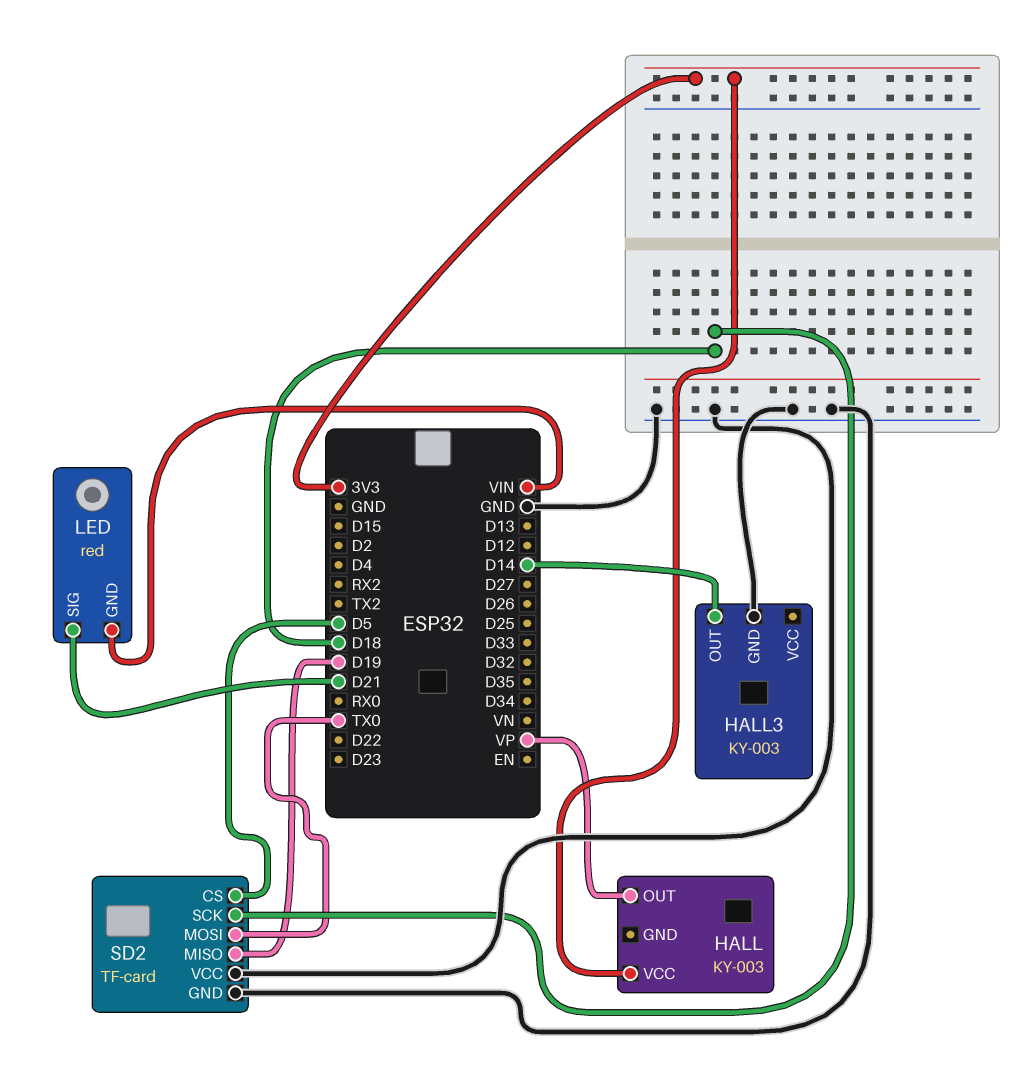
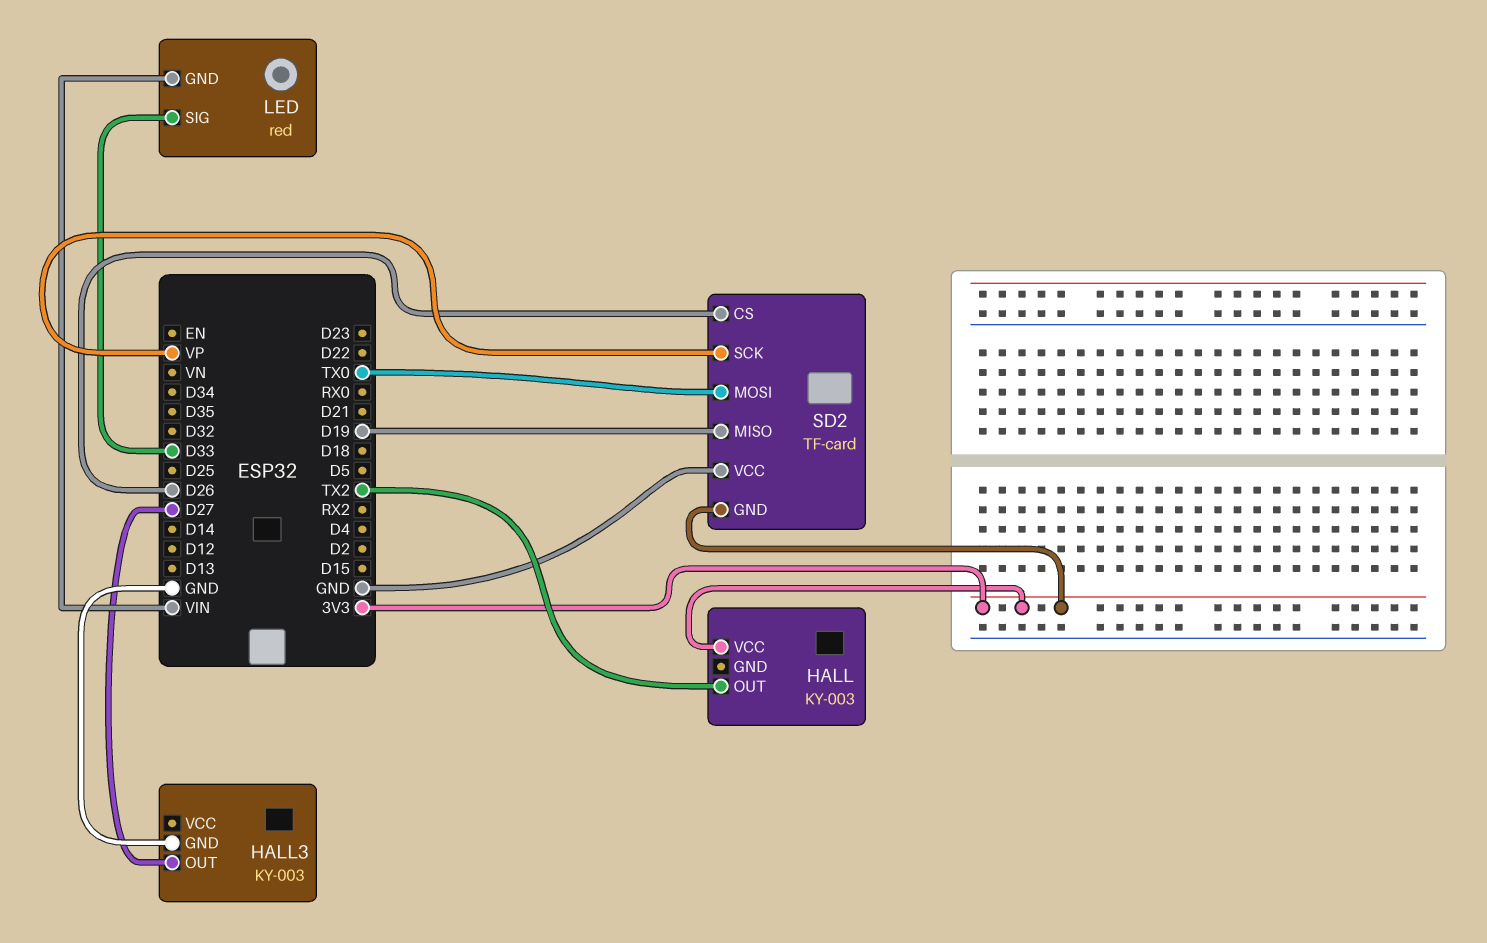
HALL pin OUT: VP -> TX2
HALL3 pin OUT: D14 -> D27
LED pin SIG: D21 -> D33
SD2 pin CS: D5 -> D26
SD2 pin GND: GND -> 3V3
SD2 pin SCK: D18 -> VP

